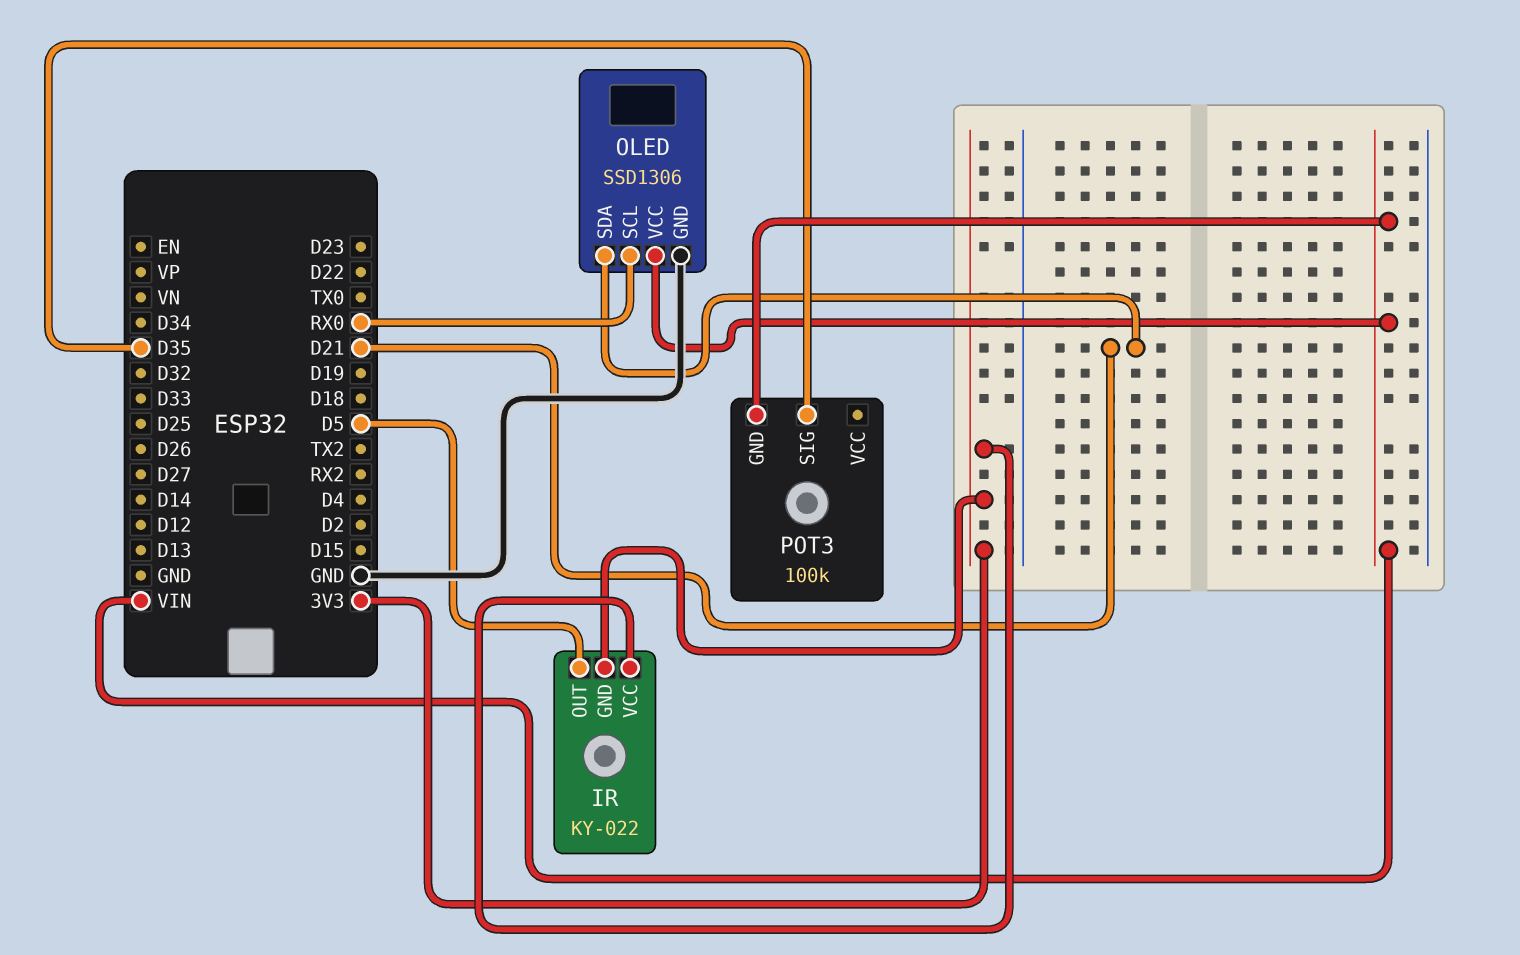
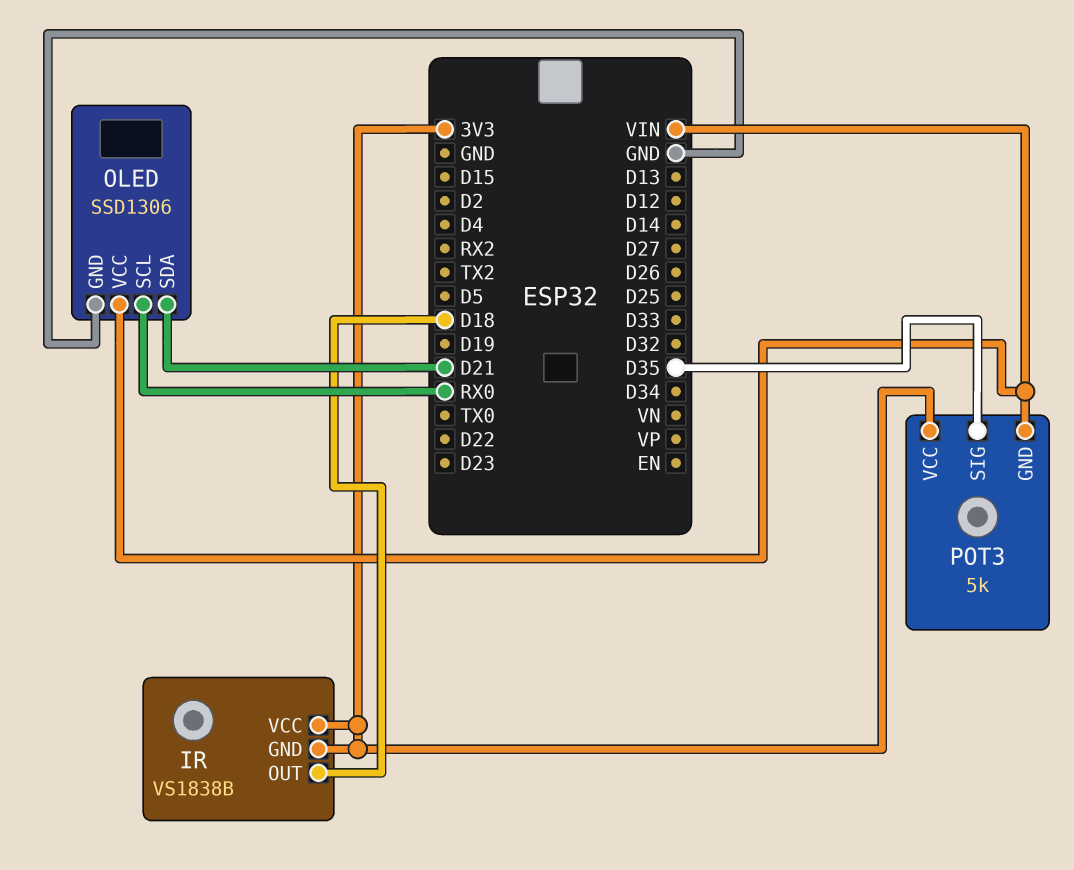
IR: KY-022 -> VS1838B
IR pin OUT: D5 -> D18
POT3: 100k -> 5k
POT3 pin VCC: none -> 3V3

